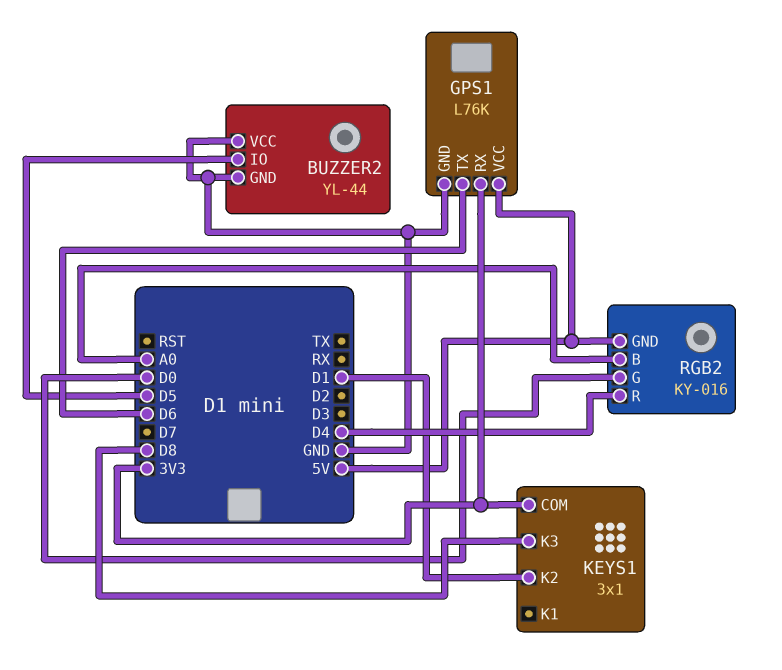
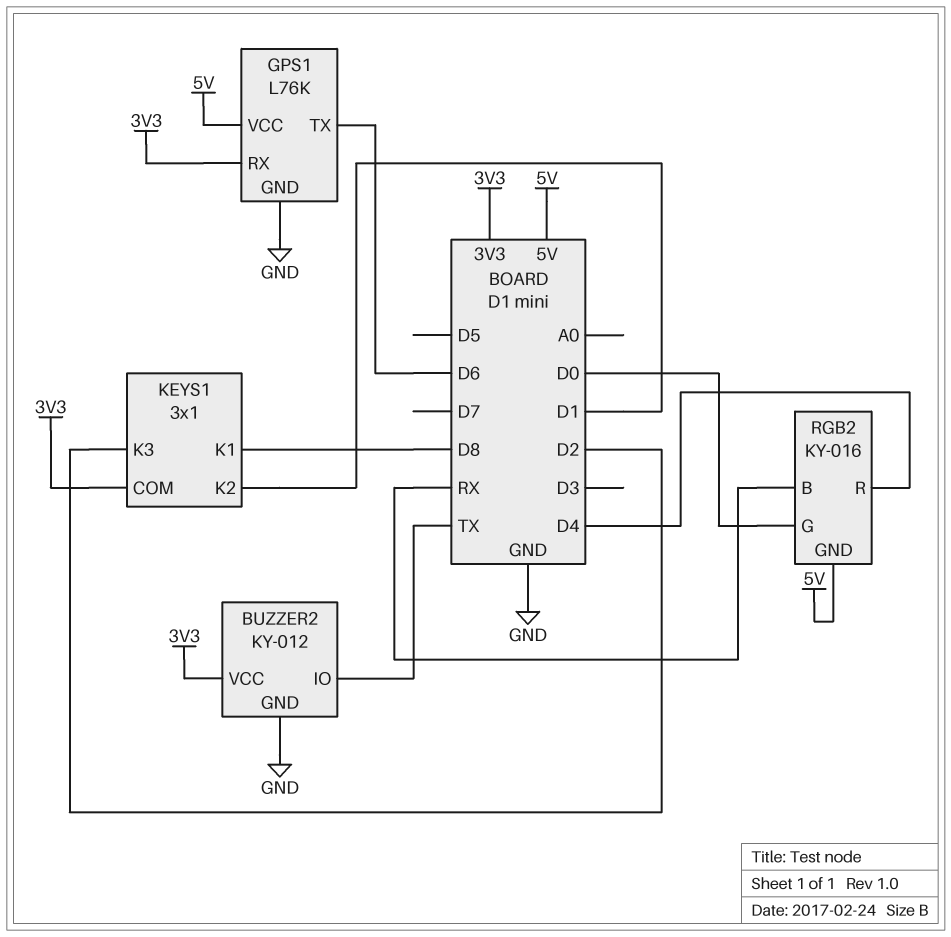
BUZZER2: YL-44 -> KY-012
BUZZER2 pin IO: D5 -> TX
BUZZER2 pin VCC: GND -> 3V3
KEYS1 pin K1: none -> D8
KEYS1 pin K3: D8 -> D2
RGB2 pin B: A0 -> RX

